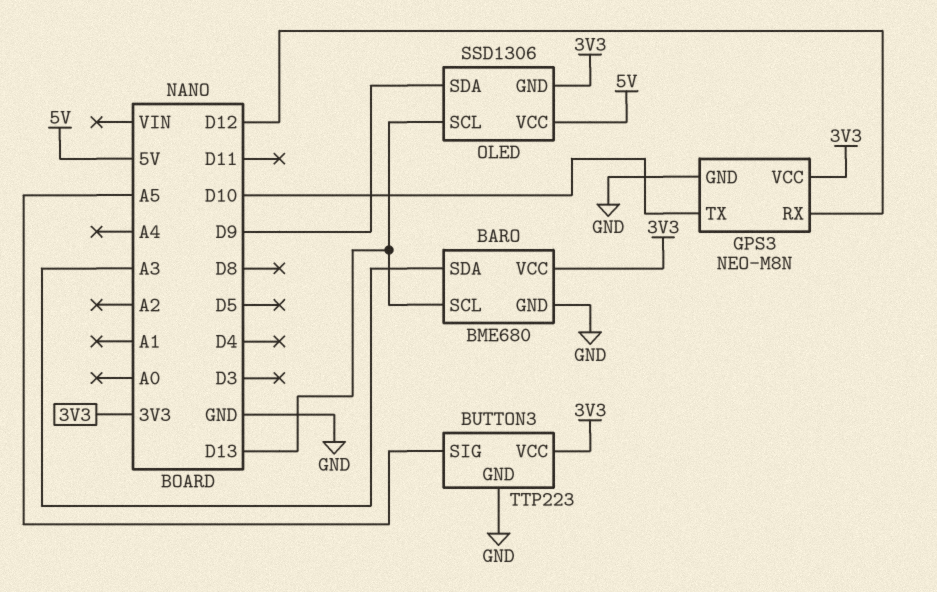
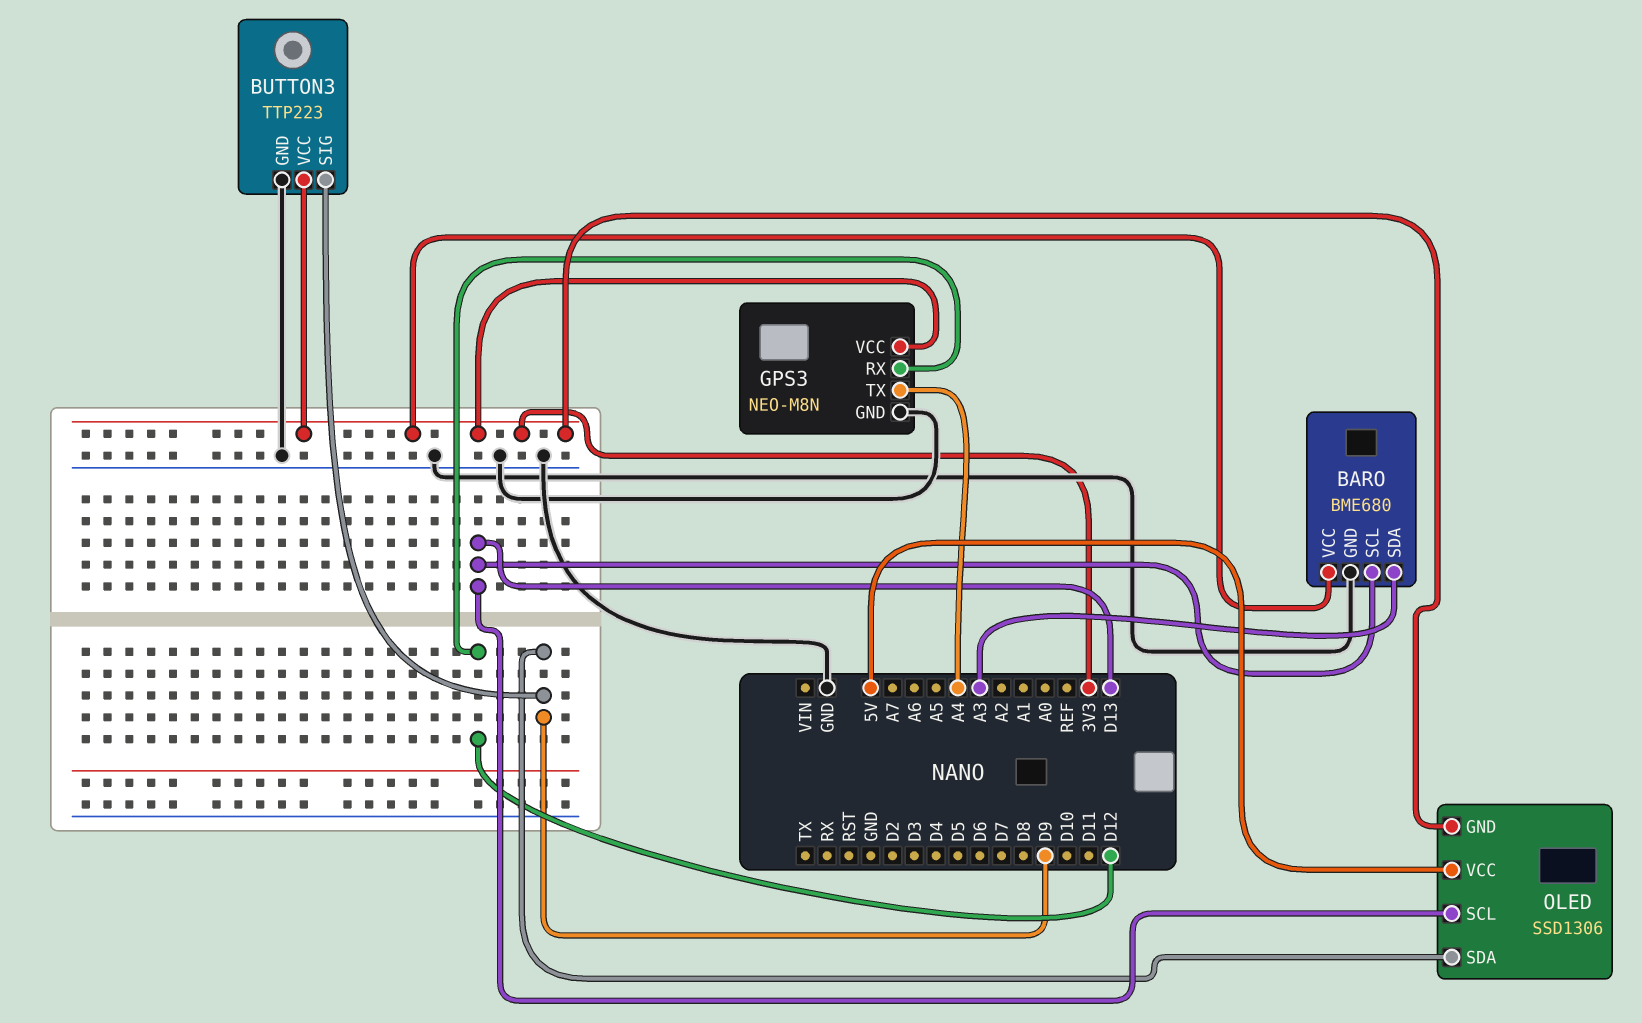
BUTTON3 pin SIG: A5 -> D9
GPS3 pin TX: D10 -> A4

